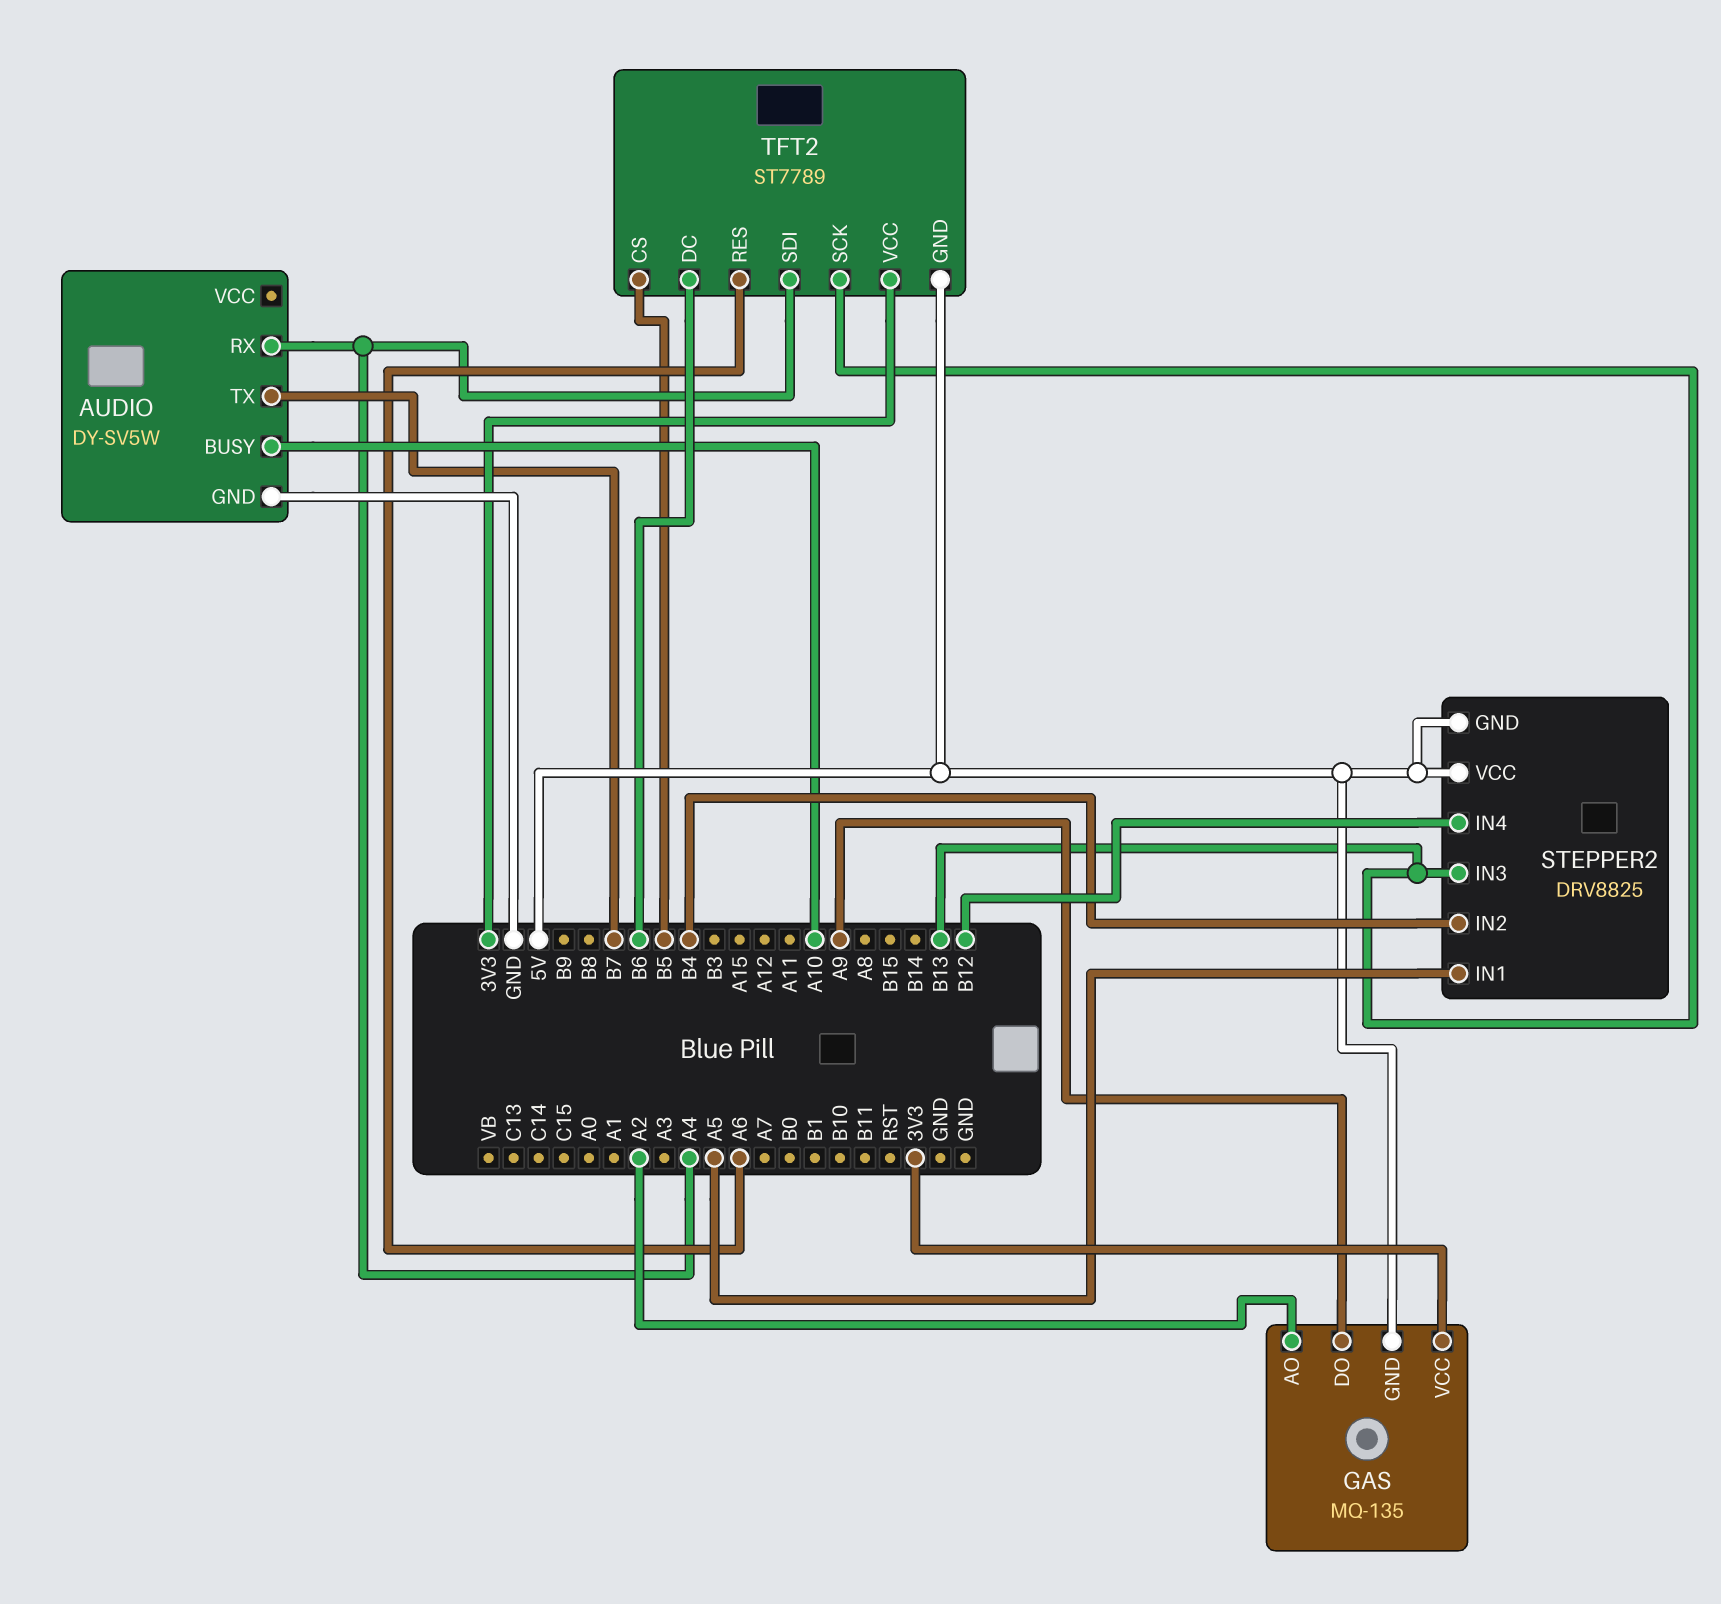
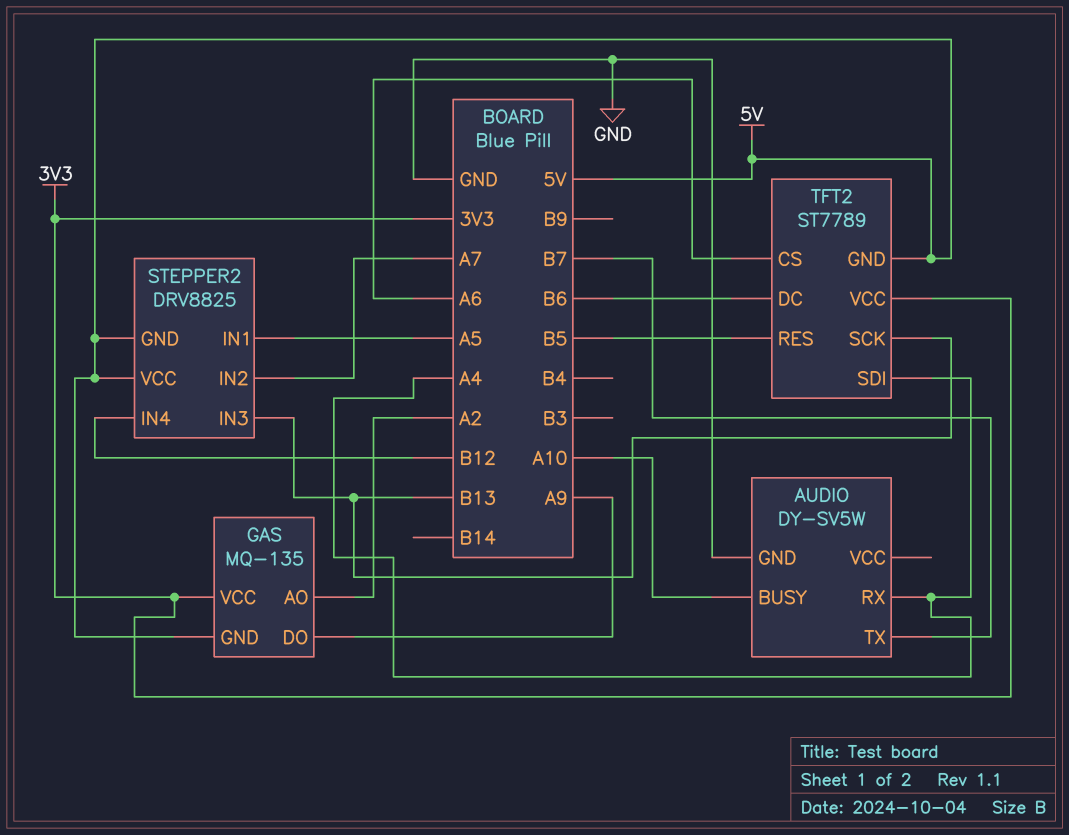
STEPPER2 pin IN2: B4 -> A7
TFT2 pin CS: B5 -> A6
TFT2 pin RES: A6 -> B5

